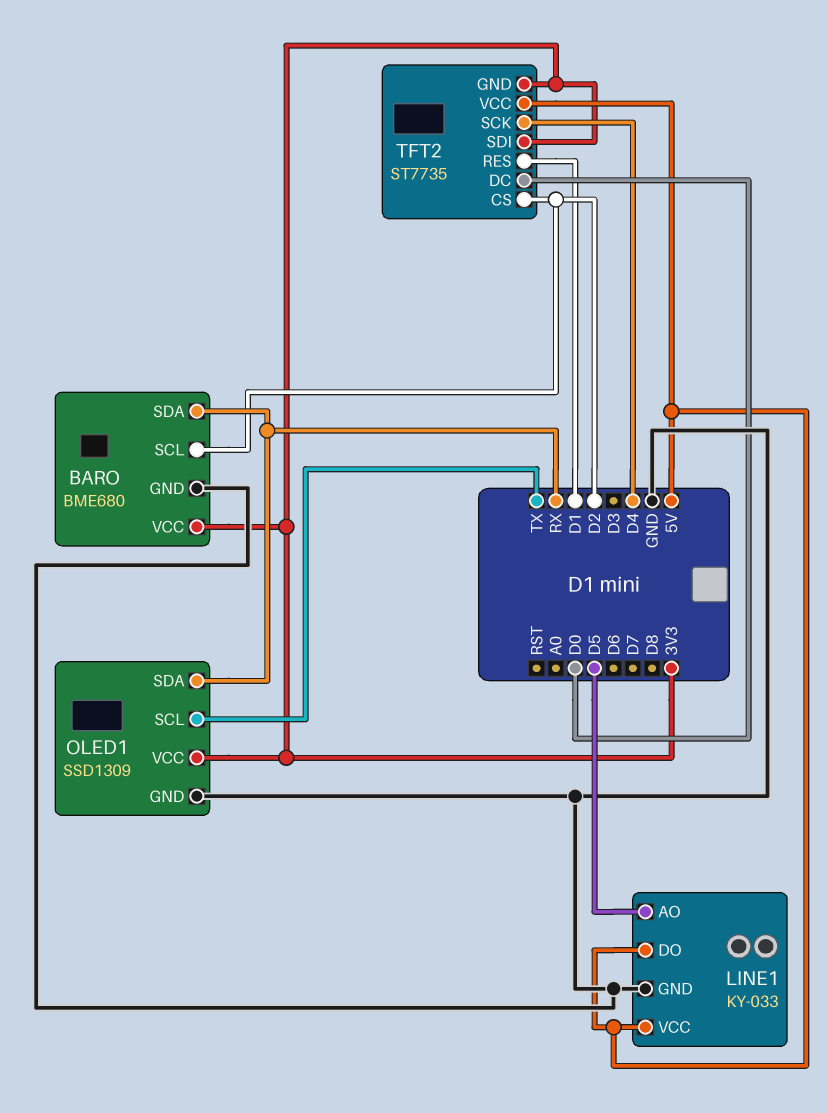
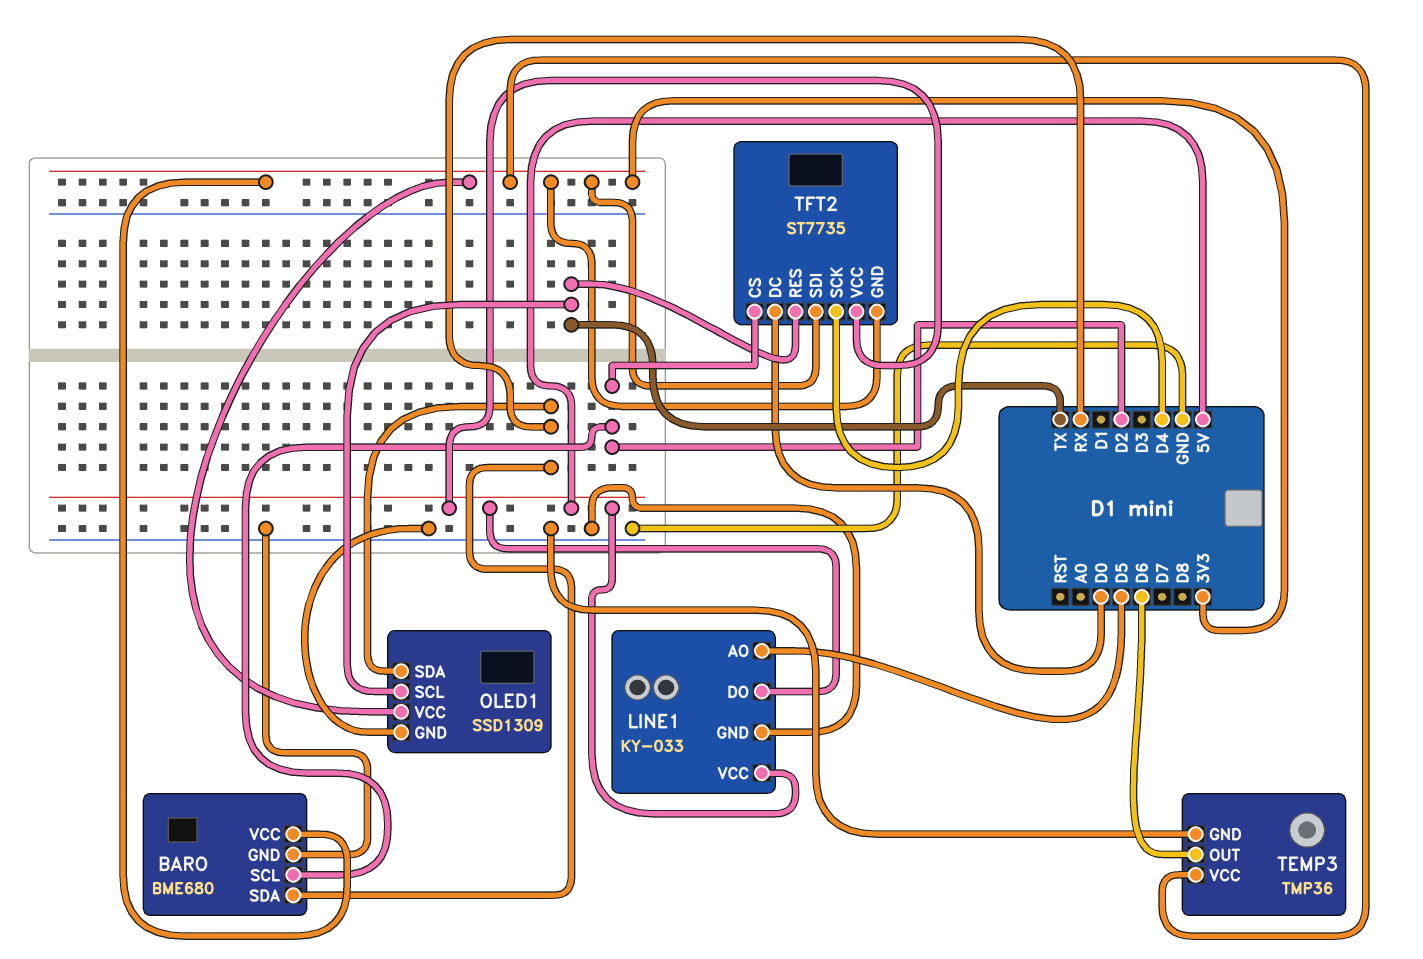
TEMP3: none -> TMP36
TEMP3 pin GND: none -> GND
TEMP3 pin OUT: none -> D6
TEMP3 pin VCC: none -> 3V3
TFT2 pin RES: D1 -> TX

